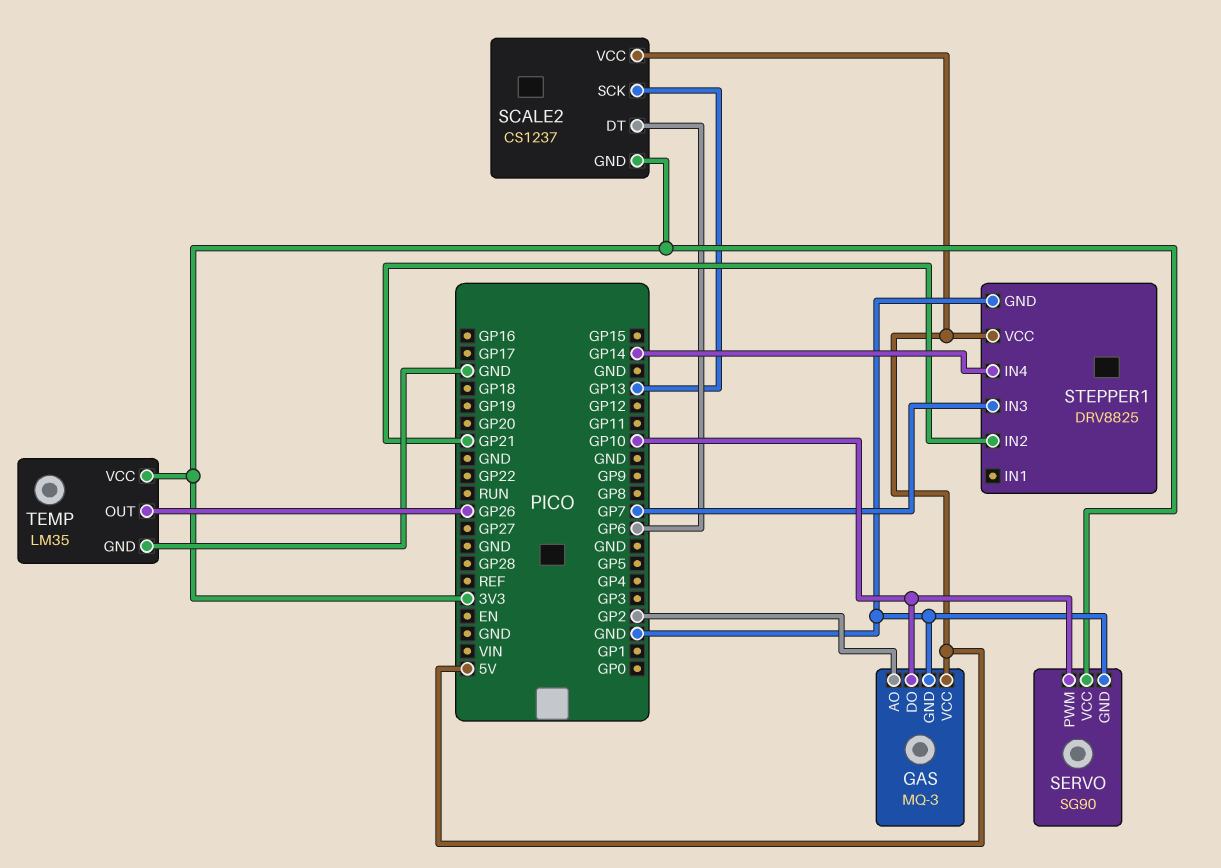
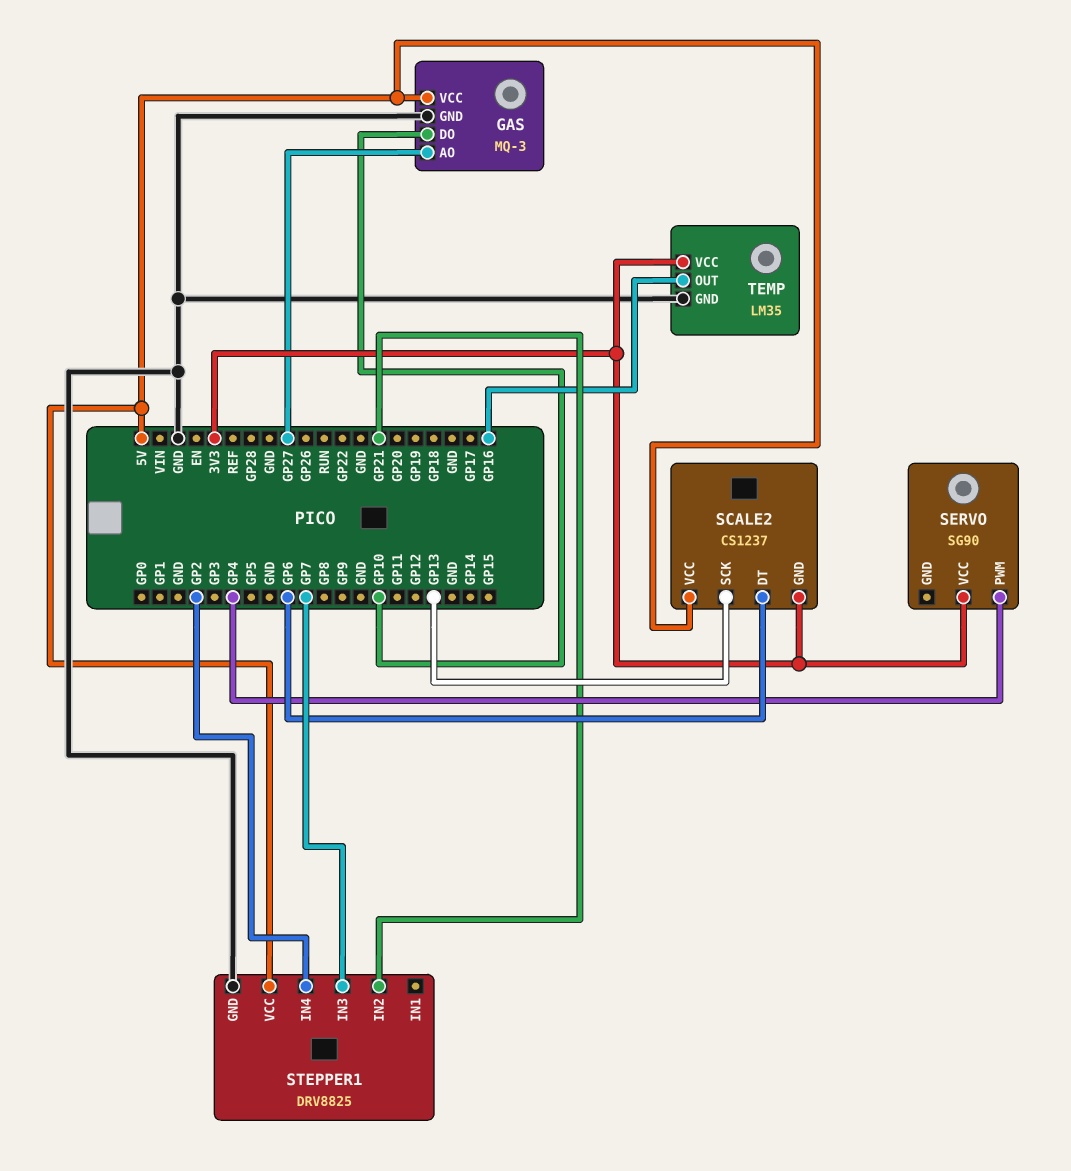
GAS pin AO: GP2 -> GP27
SERVO pin GND: GND -> none
SERVO pin PWM: GP10 -> GP4
STEPPER1 pin IN4: GP14 -> GP2
TEMP pin OUT: GP26 -> GP16

